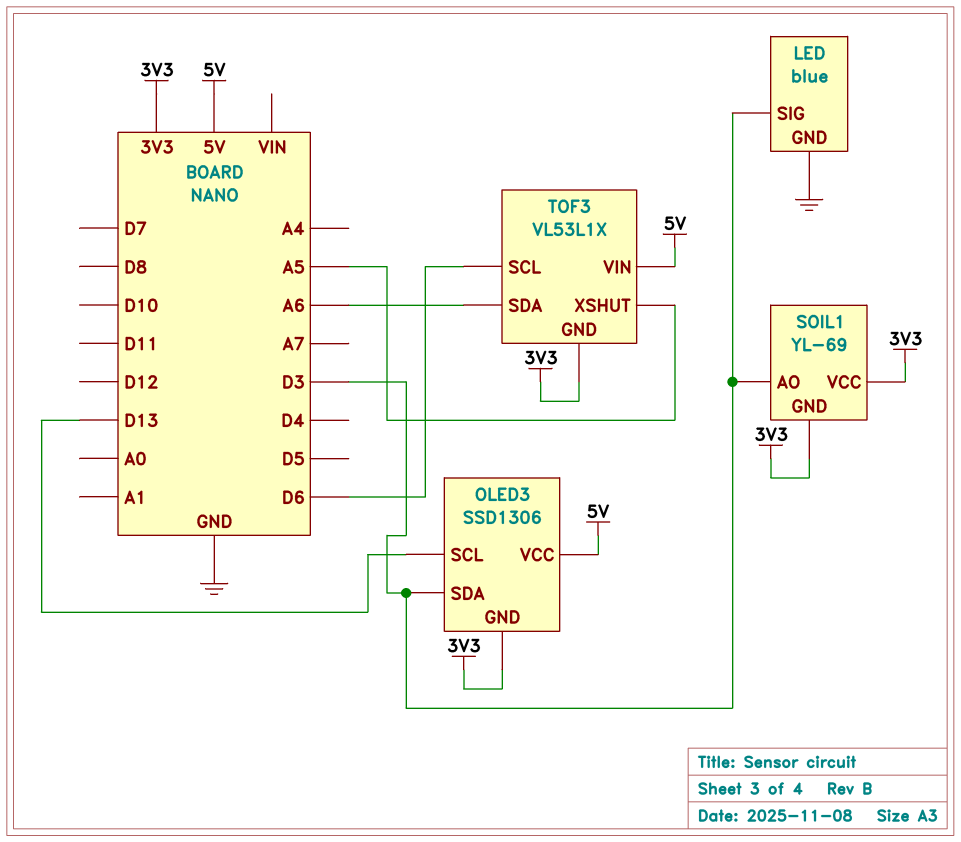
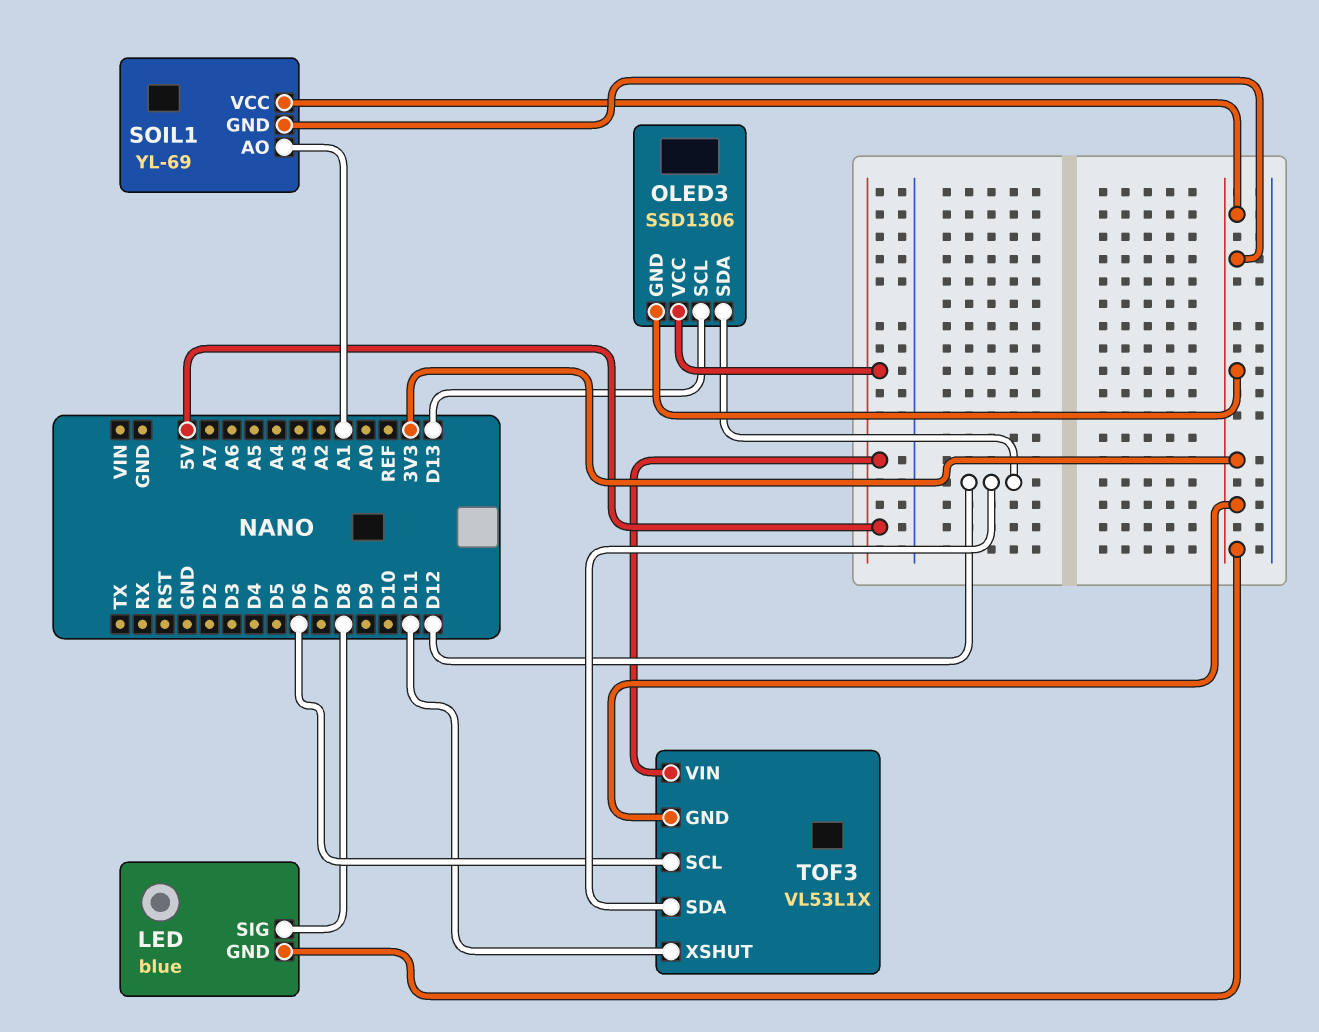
LED pin GND: GND -> 3V3
LED pin SIG: D3 -> D8
OLED3 pin SDA: D3 -> D12
SOIL1 pin AO: D3 -> A1
TOF3 pin SDA: A6 -> D12
TOF3 pin XSHUT: A5 -> D11

